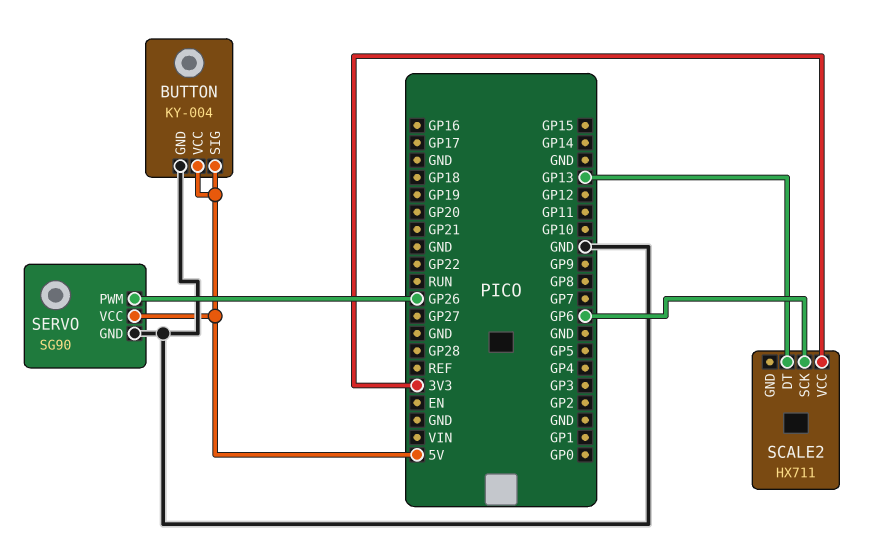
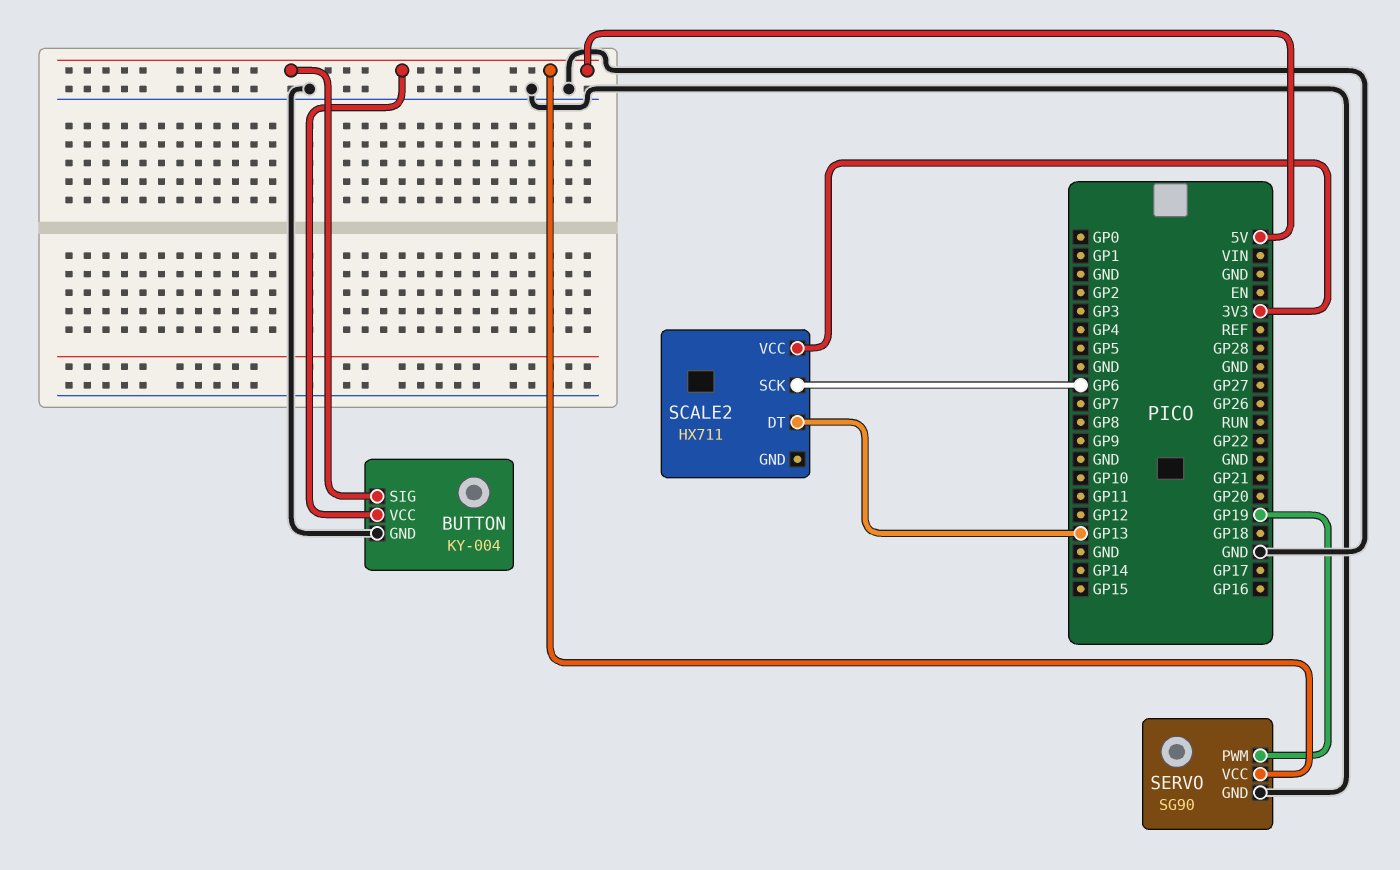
SERVO pin PWM: GP26 -> GP19

